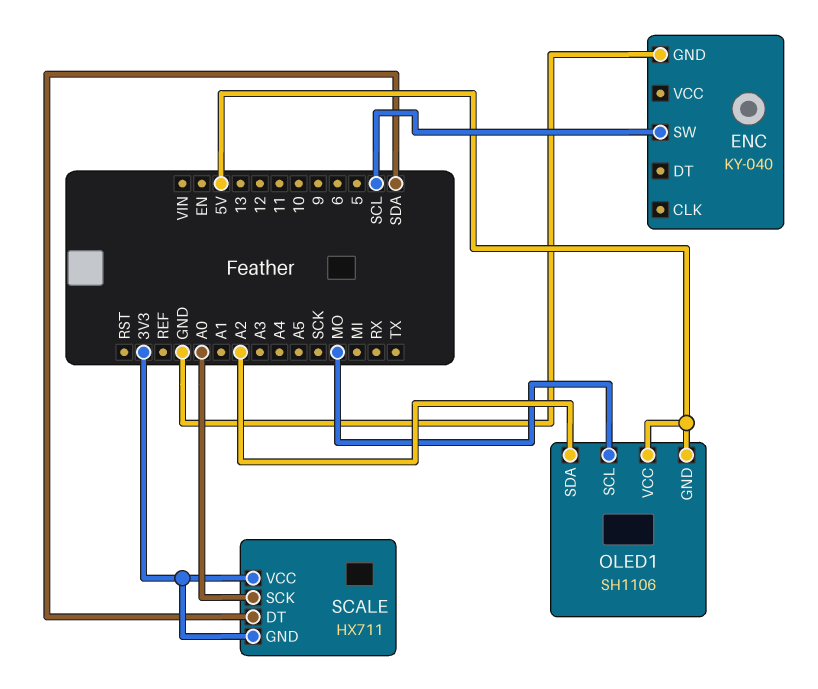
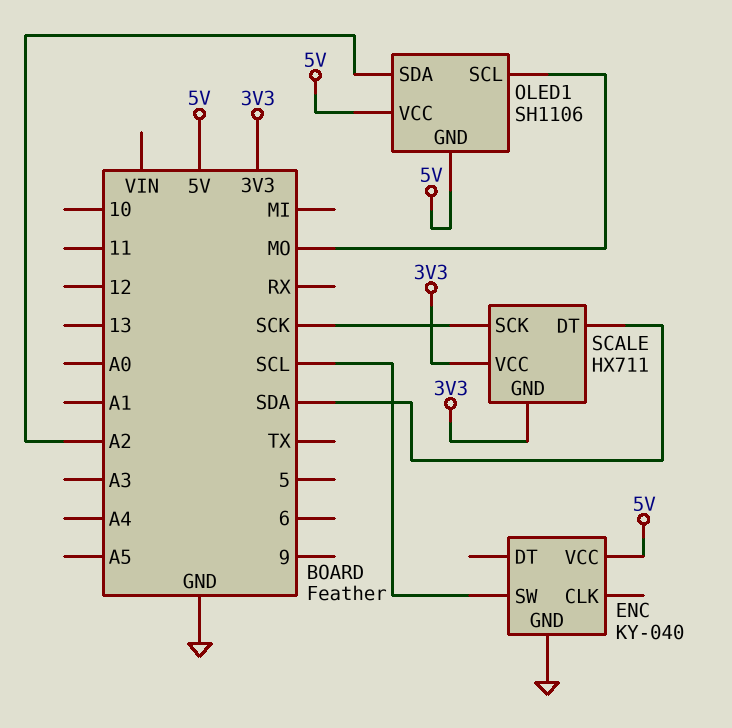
ENC pin VCC: none -> 5V
SCALE pin SCK: A0 -> SCK

